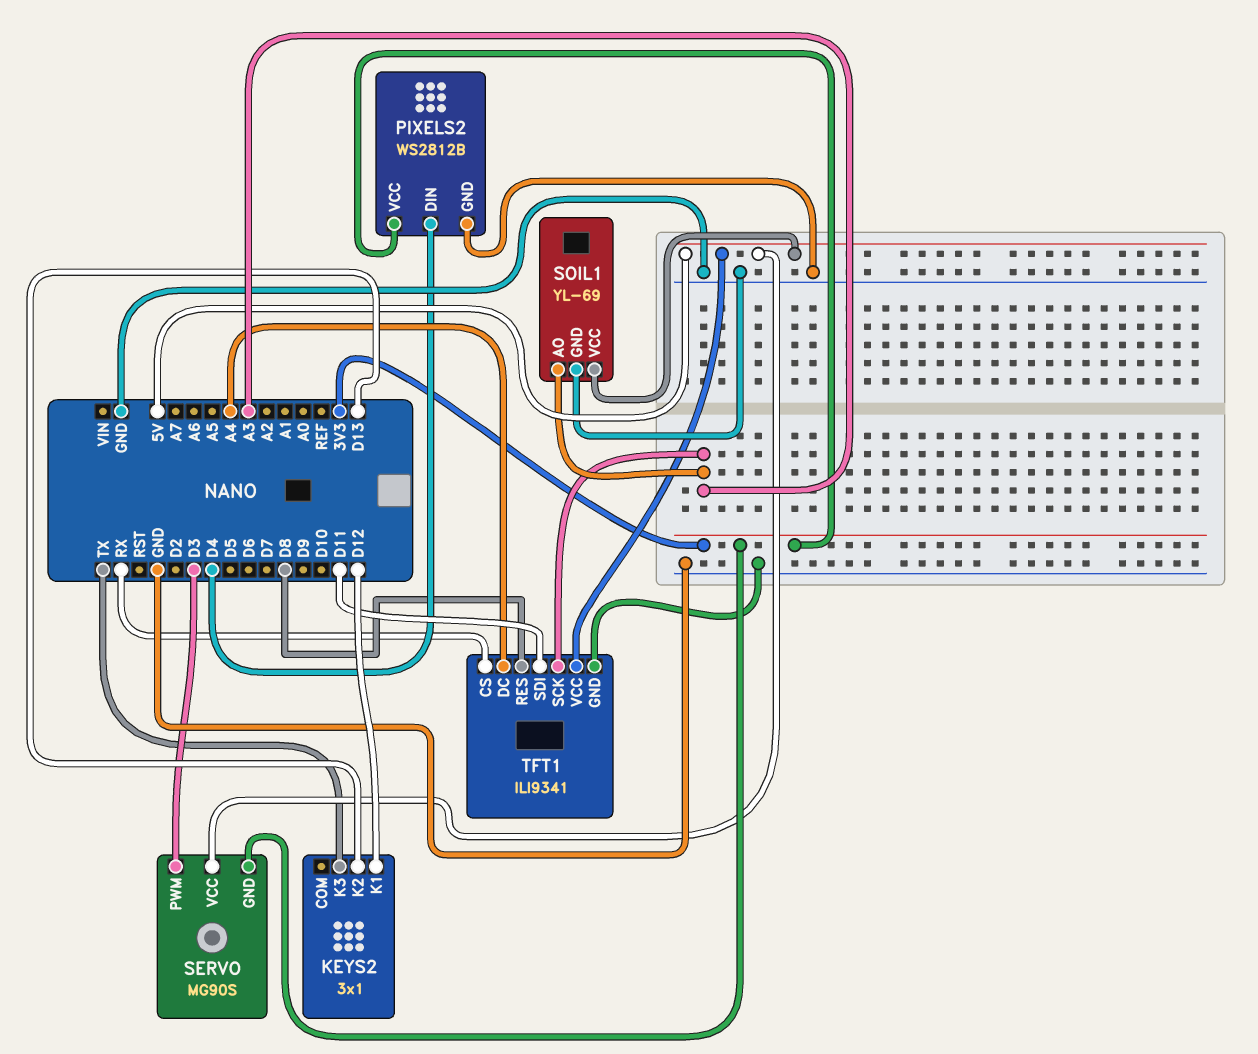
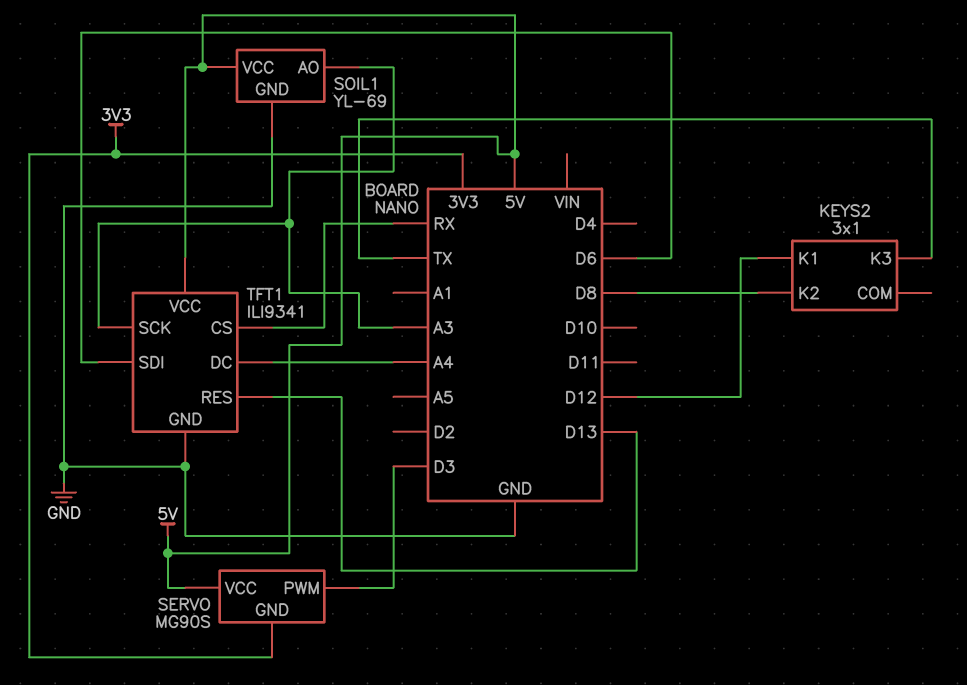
KEYS2 pin K2: D13 -> D8
PIXELS2: WS2812B -> none
PIXELS2 pin DIN: D4 -> none
PIXELS2 pin GND: GND -> none
PIXELS2 pin VCC: 3V3 -> none
TFT1 pin RES: D8 -> D13
TFT1 pin SDI: D11 -> D6

